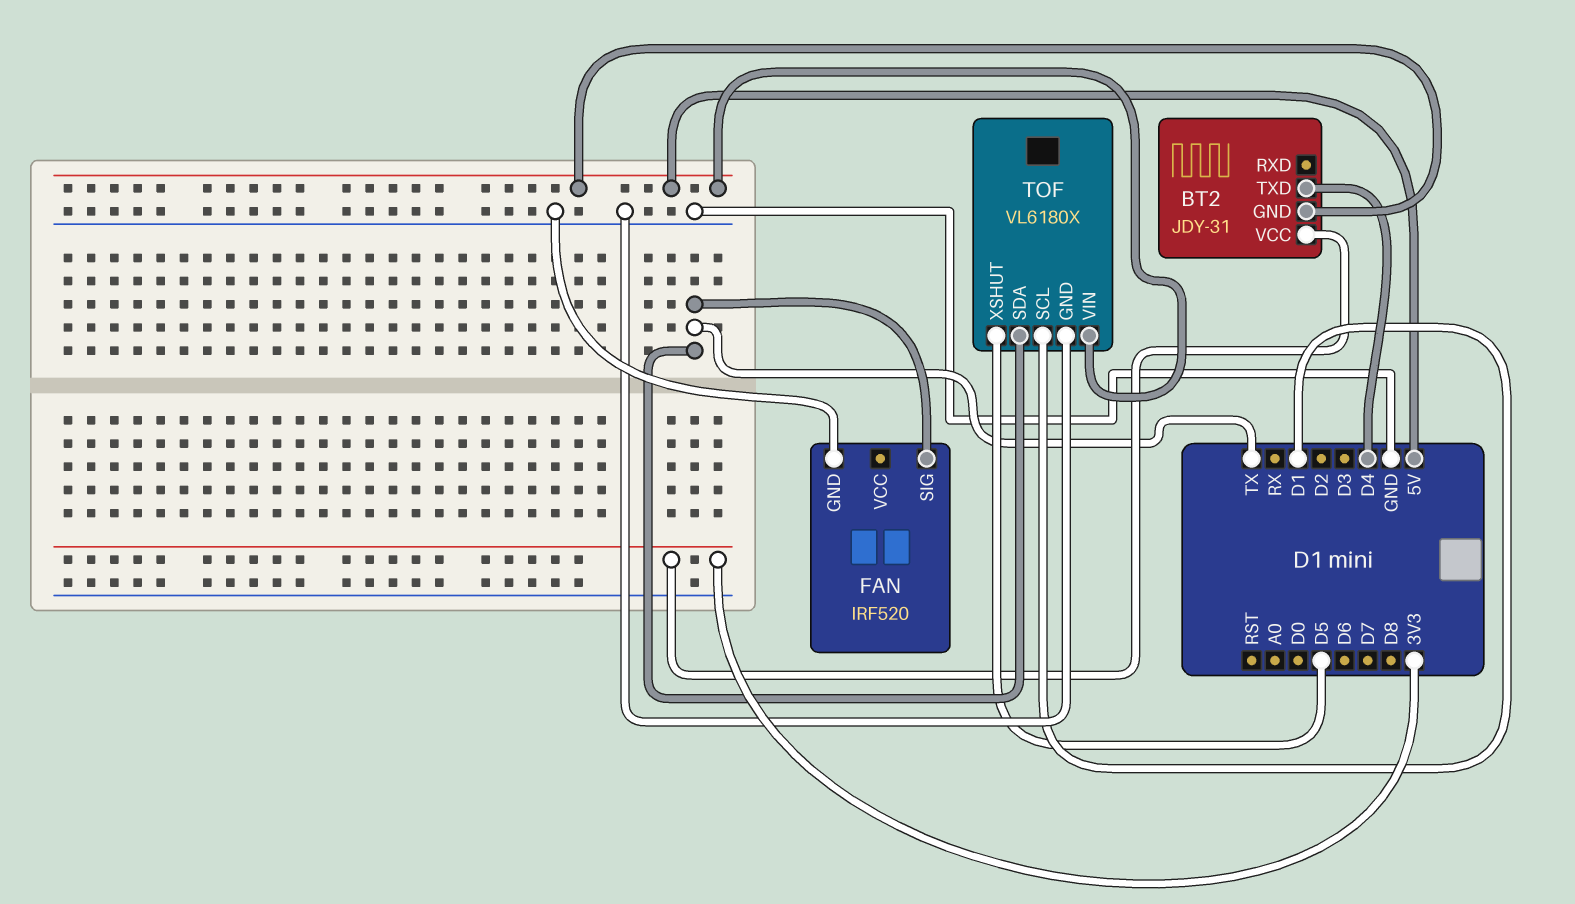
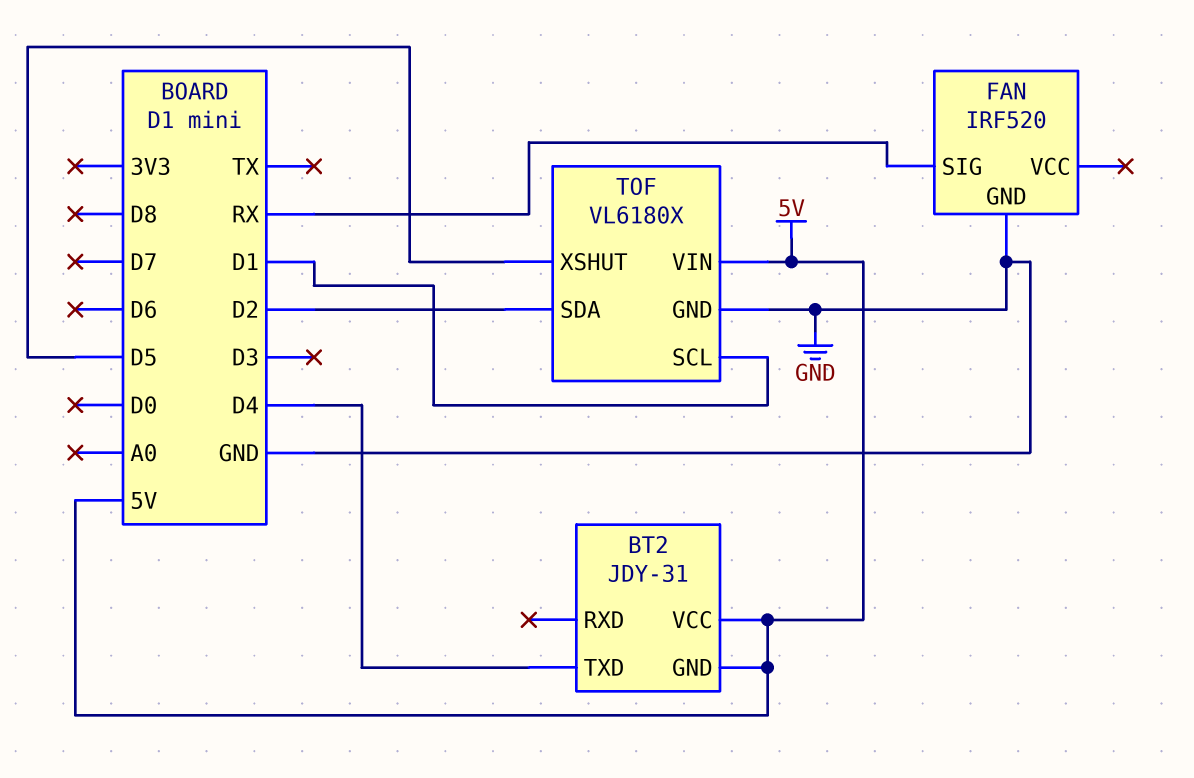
BT2 pin VCC: 3V3 -> 5V
FAN pin SIG: TX -> RX
TOF pin SDA: TX -> D2

